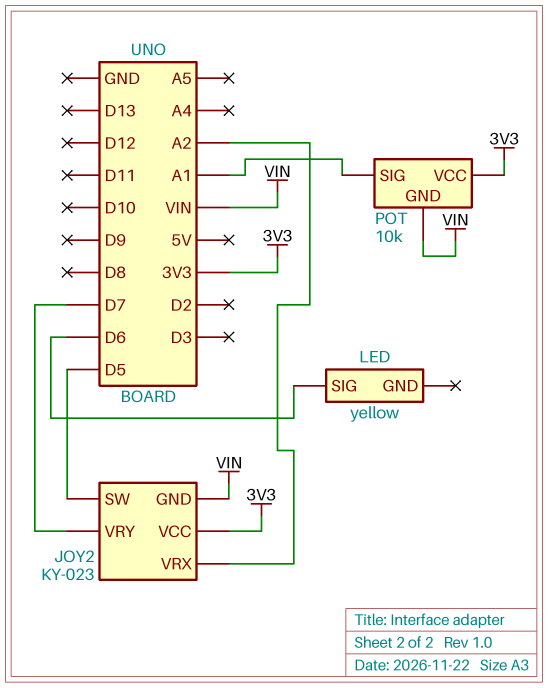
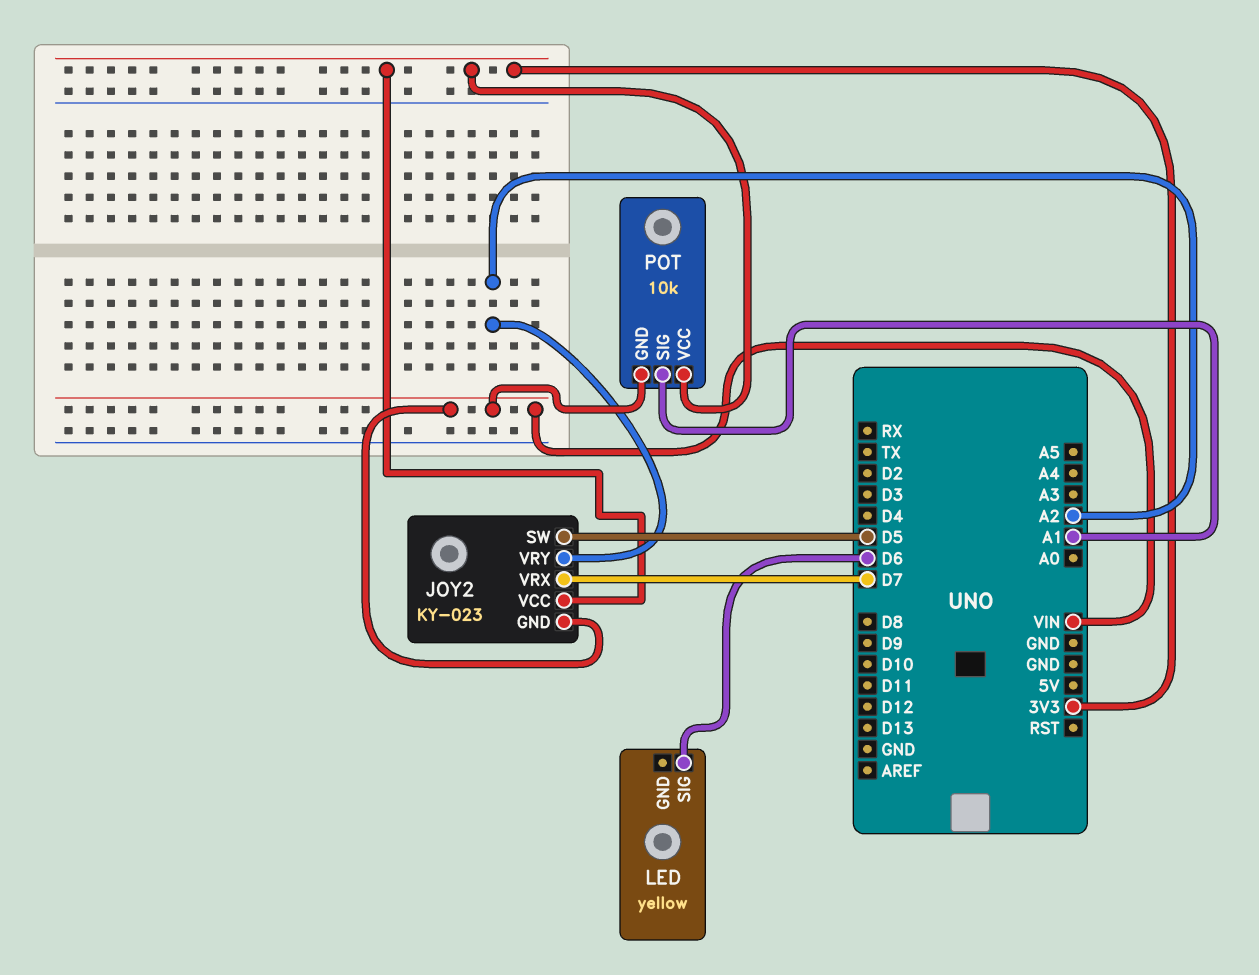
JOY2 pin VRX: A2 -> D7
JOY2 pin VRY: D7 -> A2

